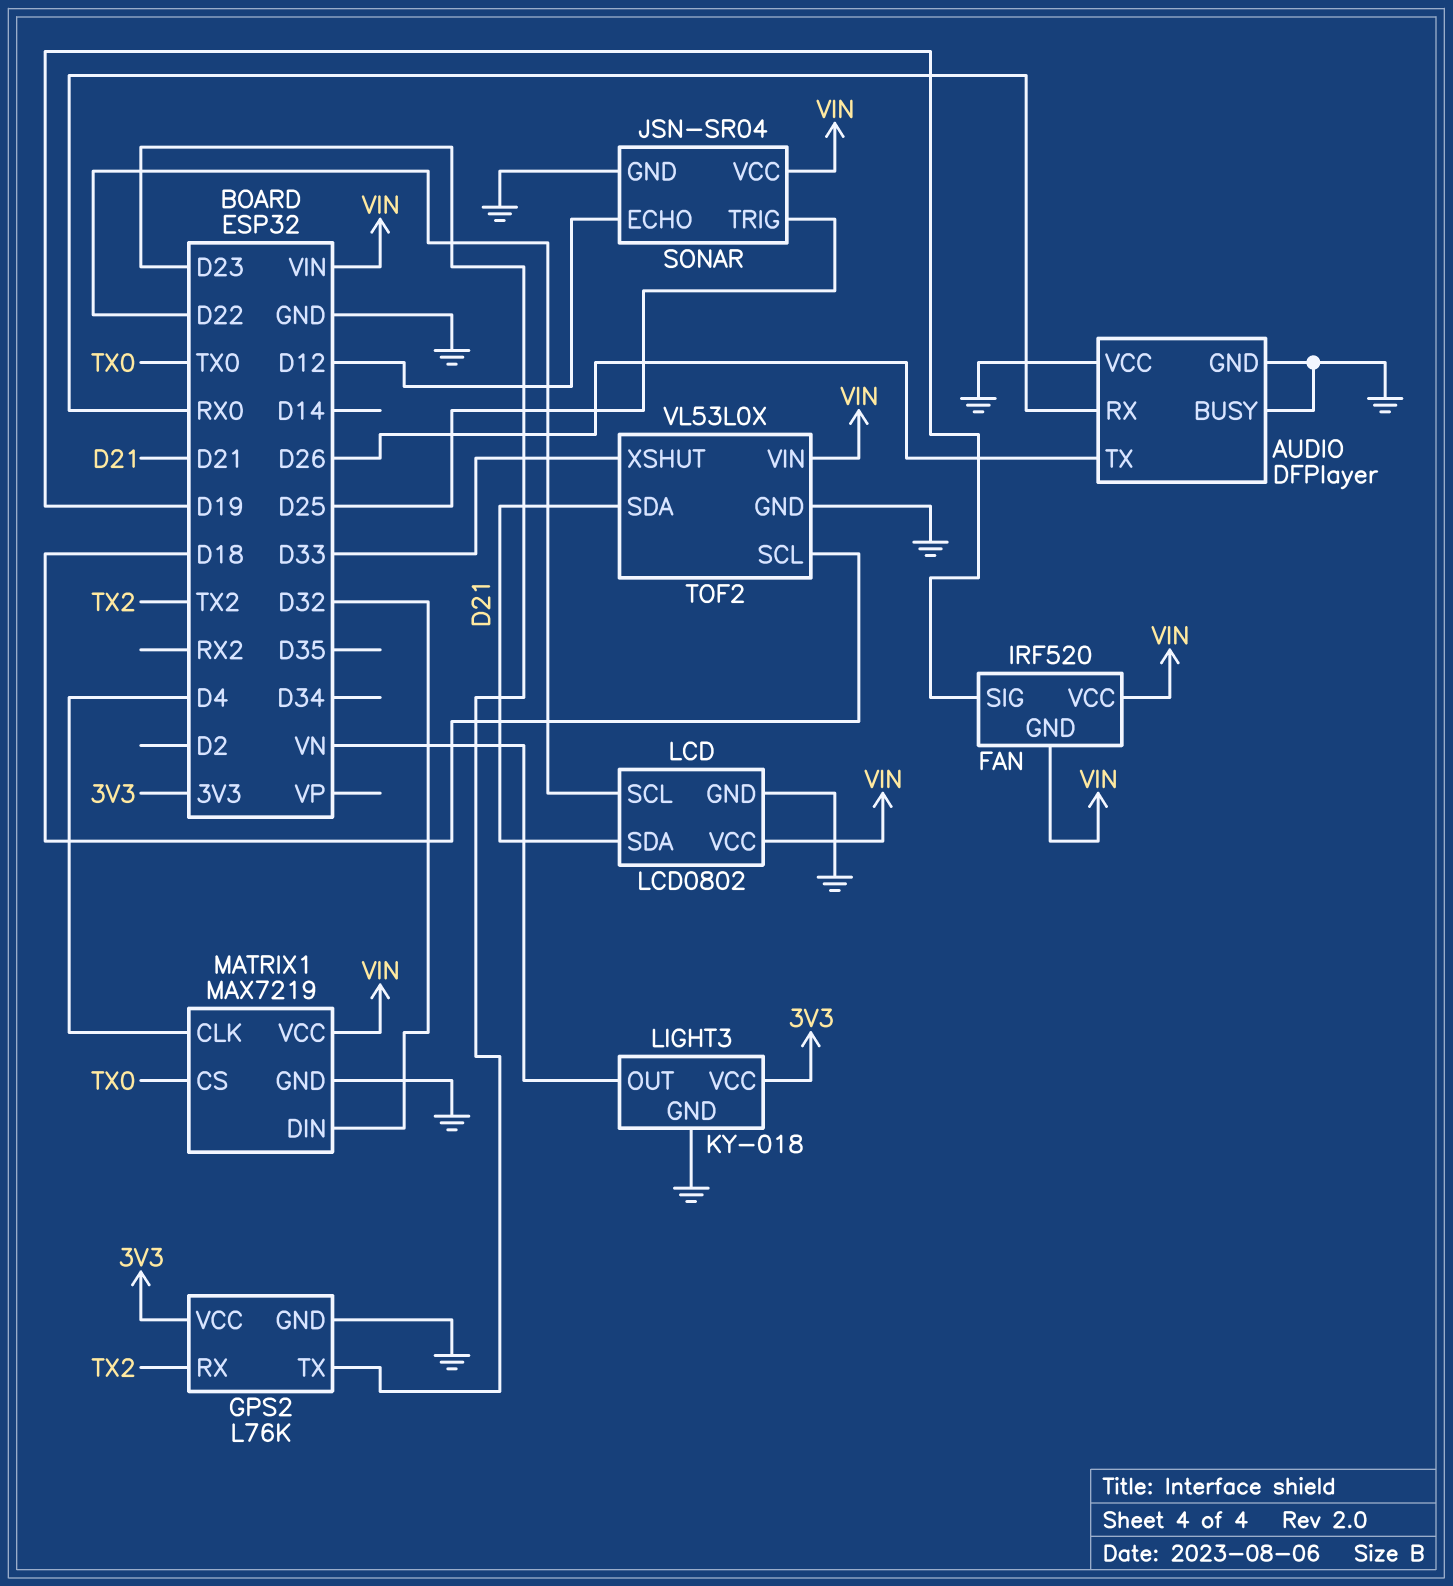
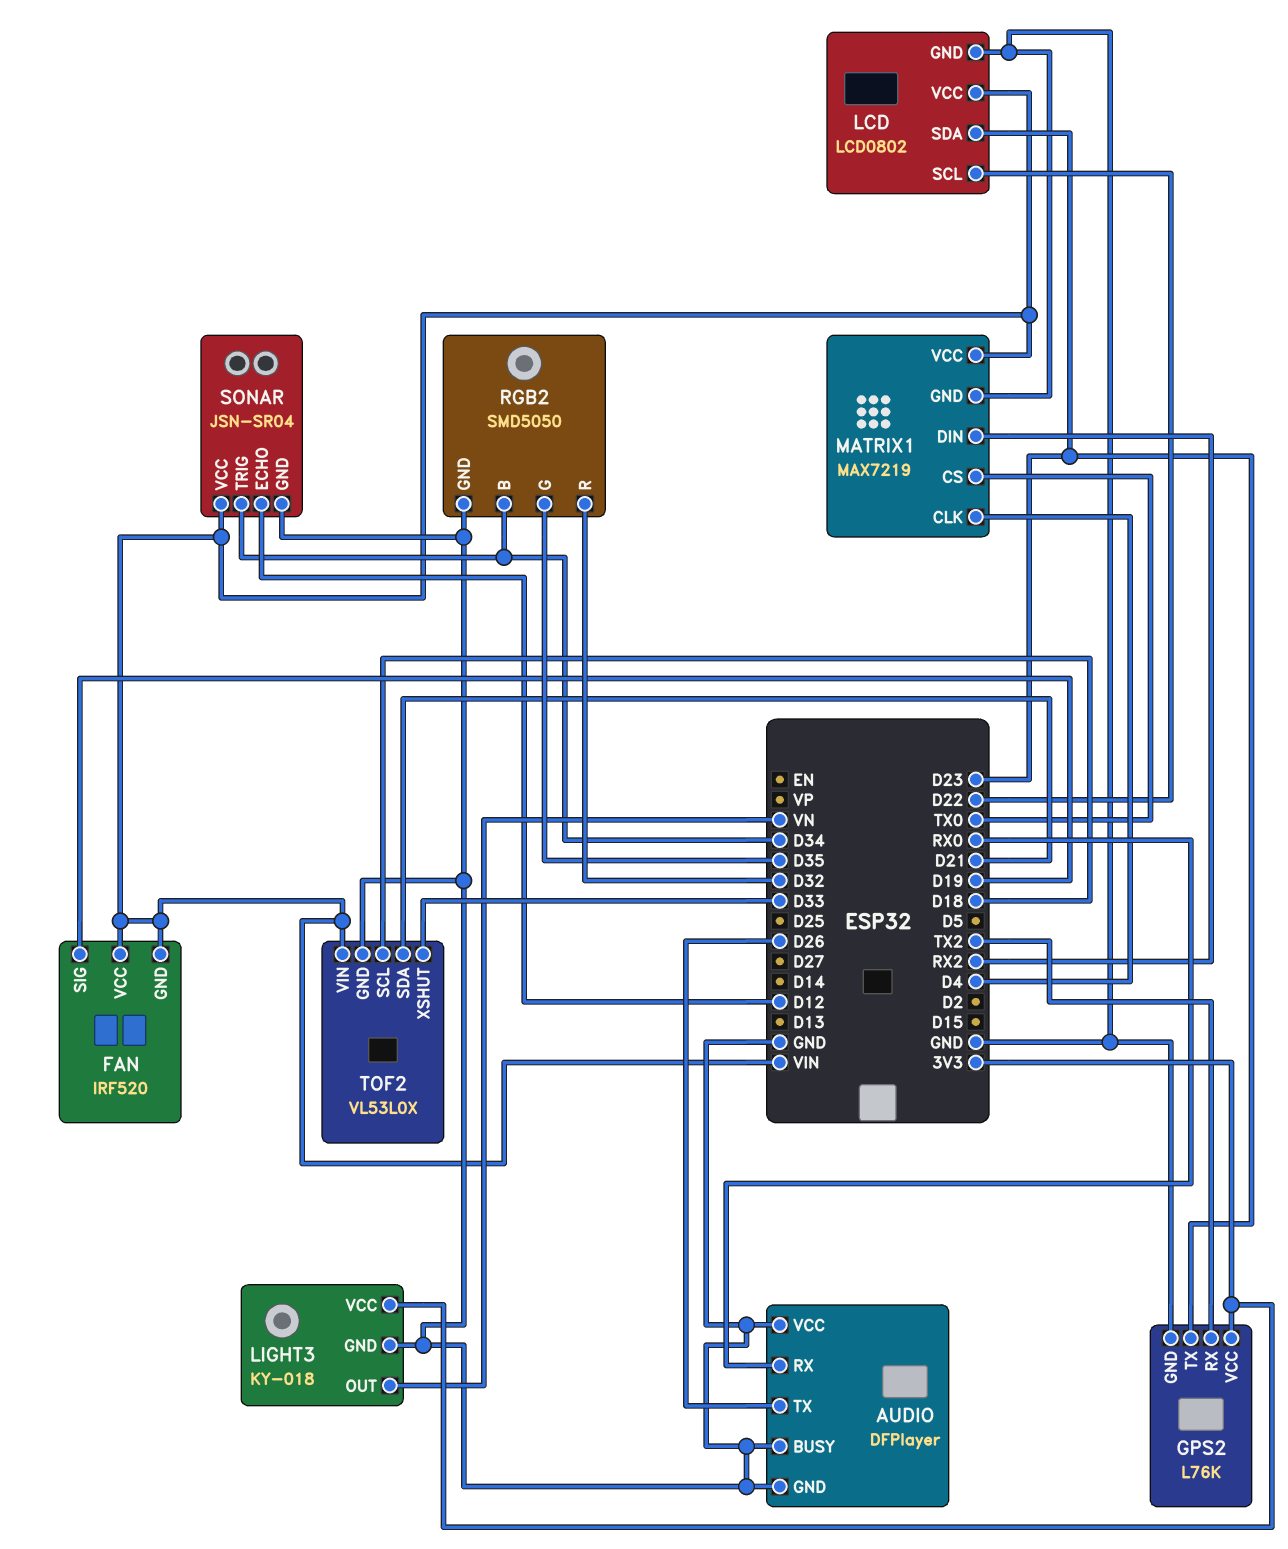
LCD pin SDA: D21 -> D23
MATRIX1 pin DIN: D32 -> RX2
RGB2: none -> SMD5050
RGB2 pin B: none -> D34
RGB2 pin G: none -> D35
RGB2 pin GND: none -> GND
RGB2 pin R: none -> D32
SONAR pin TRIG: D25 -> D34

